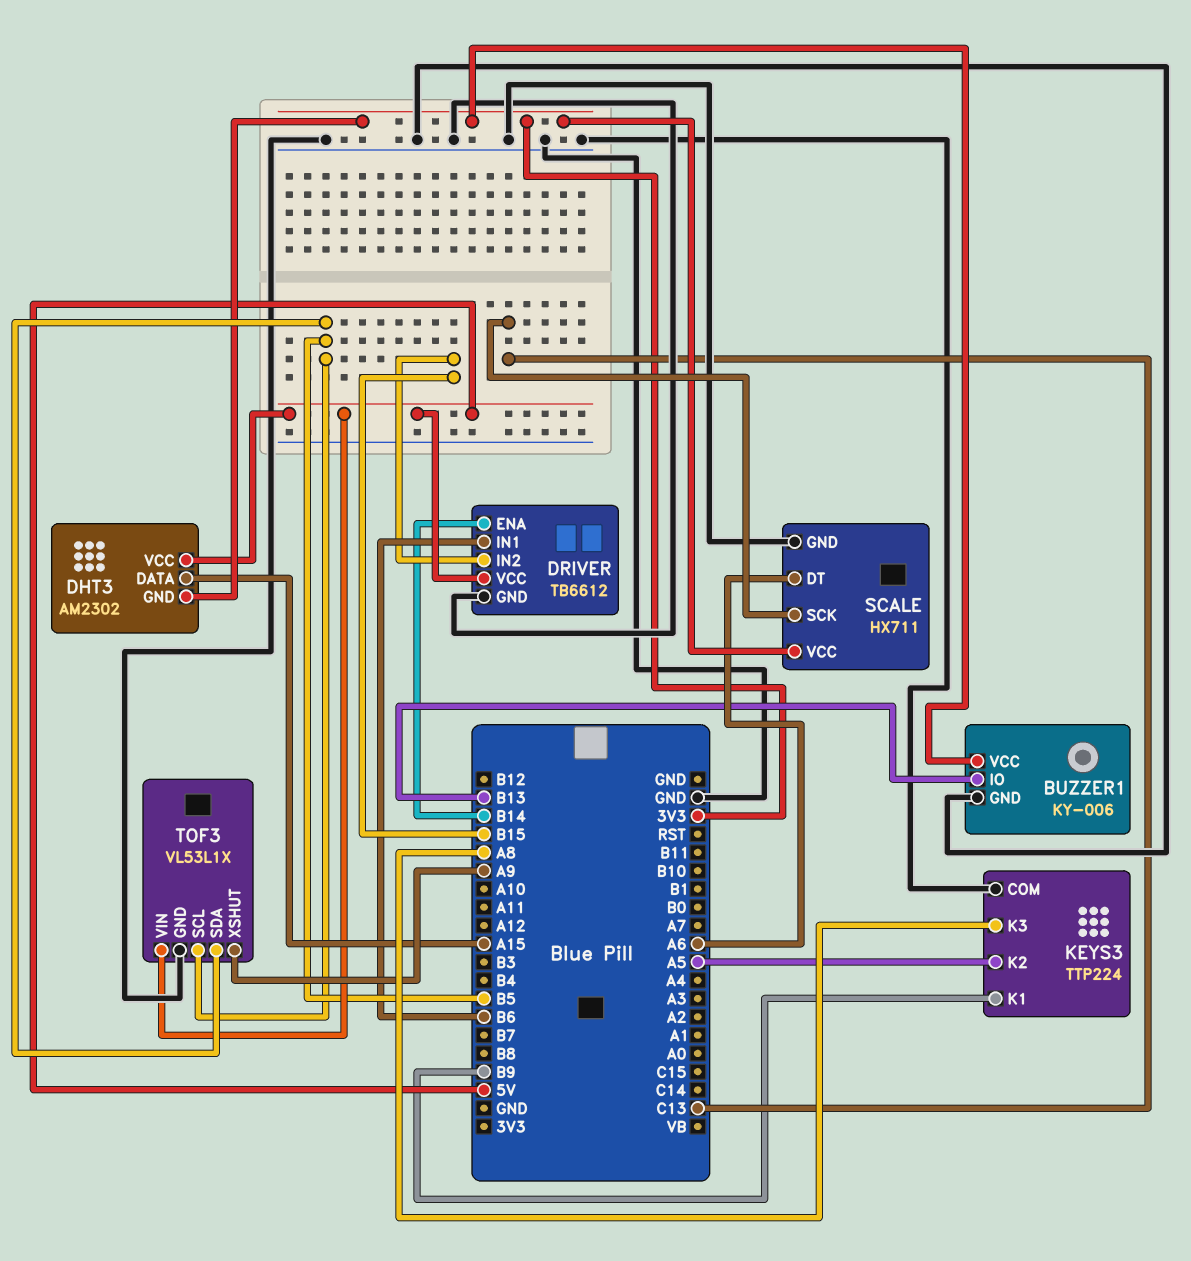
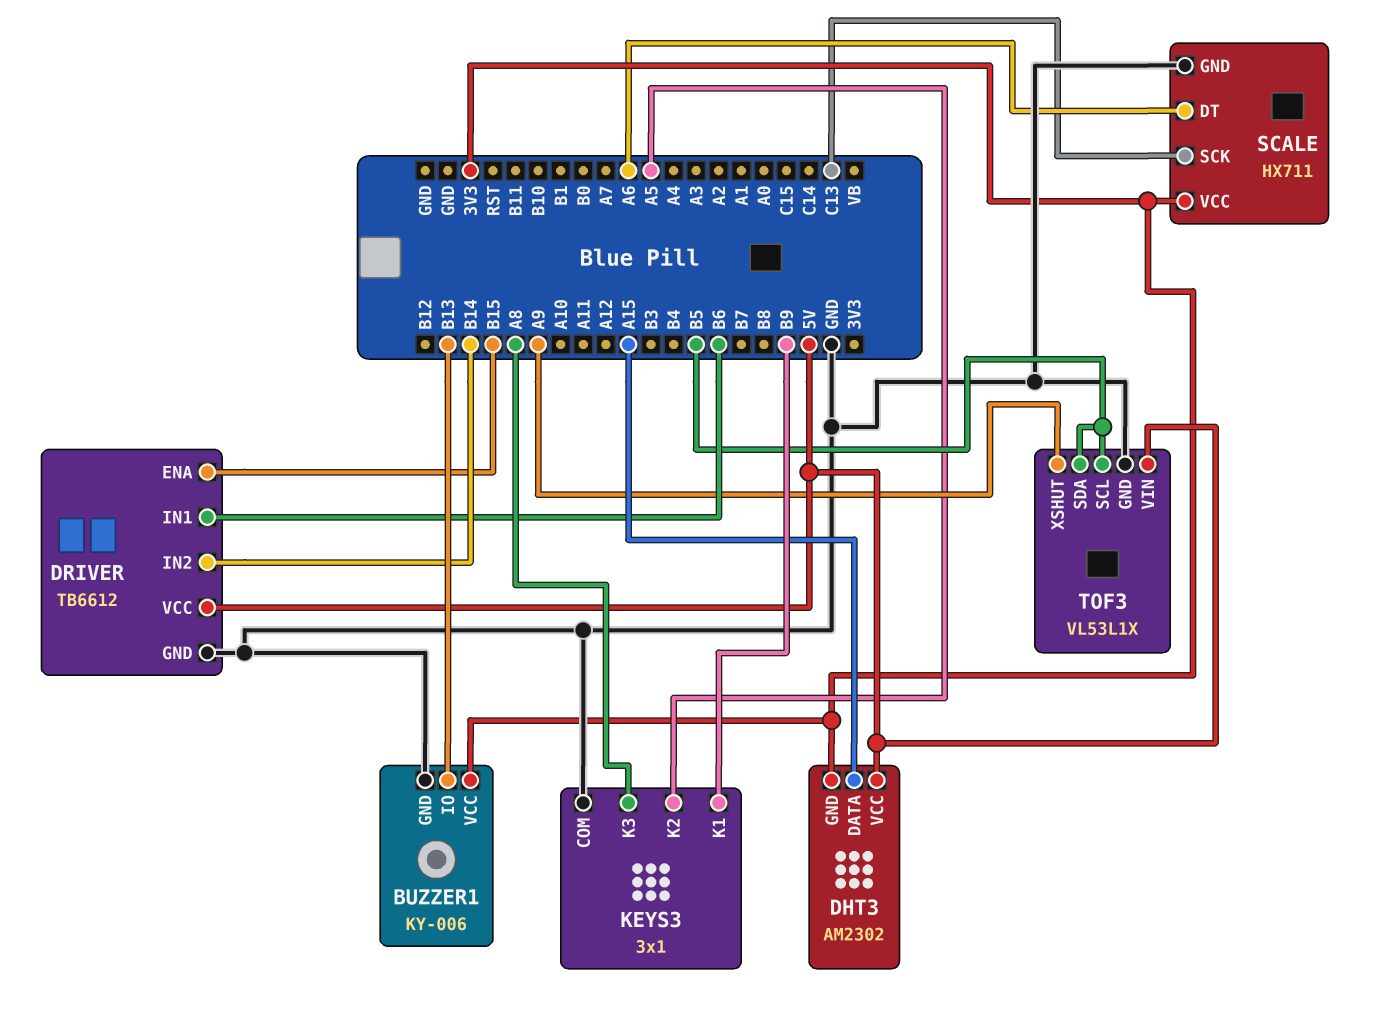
DRIVER pin ENA: B14 -> B15
DRIVER pin IN2: B15 -> B14
KEYS3: TTP224 -> 3x1

